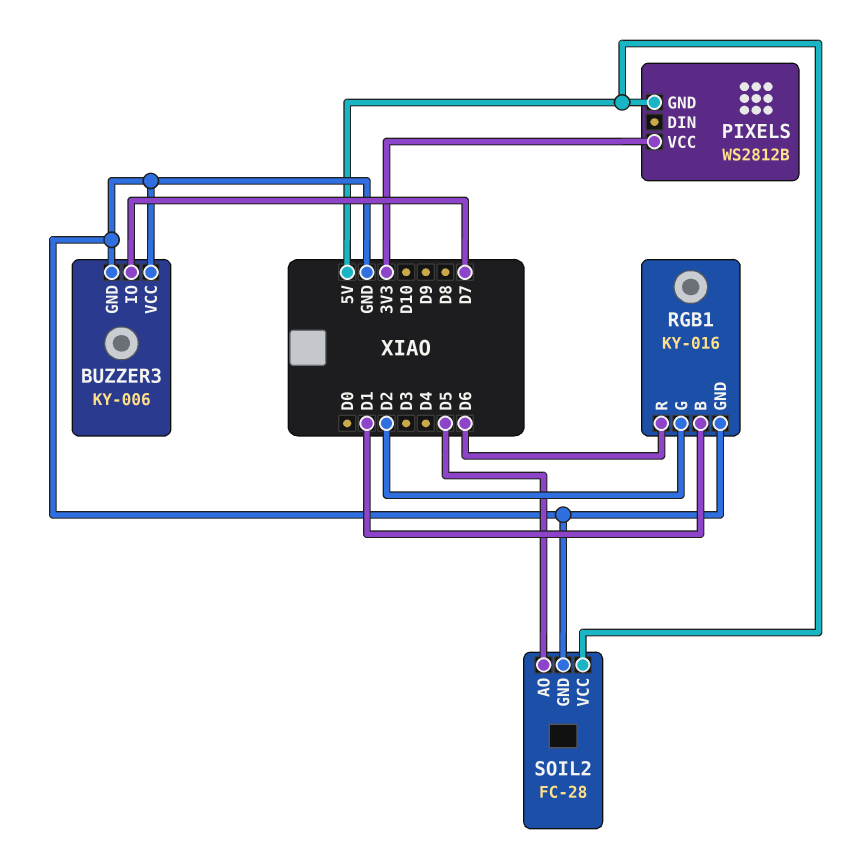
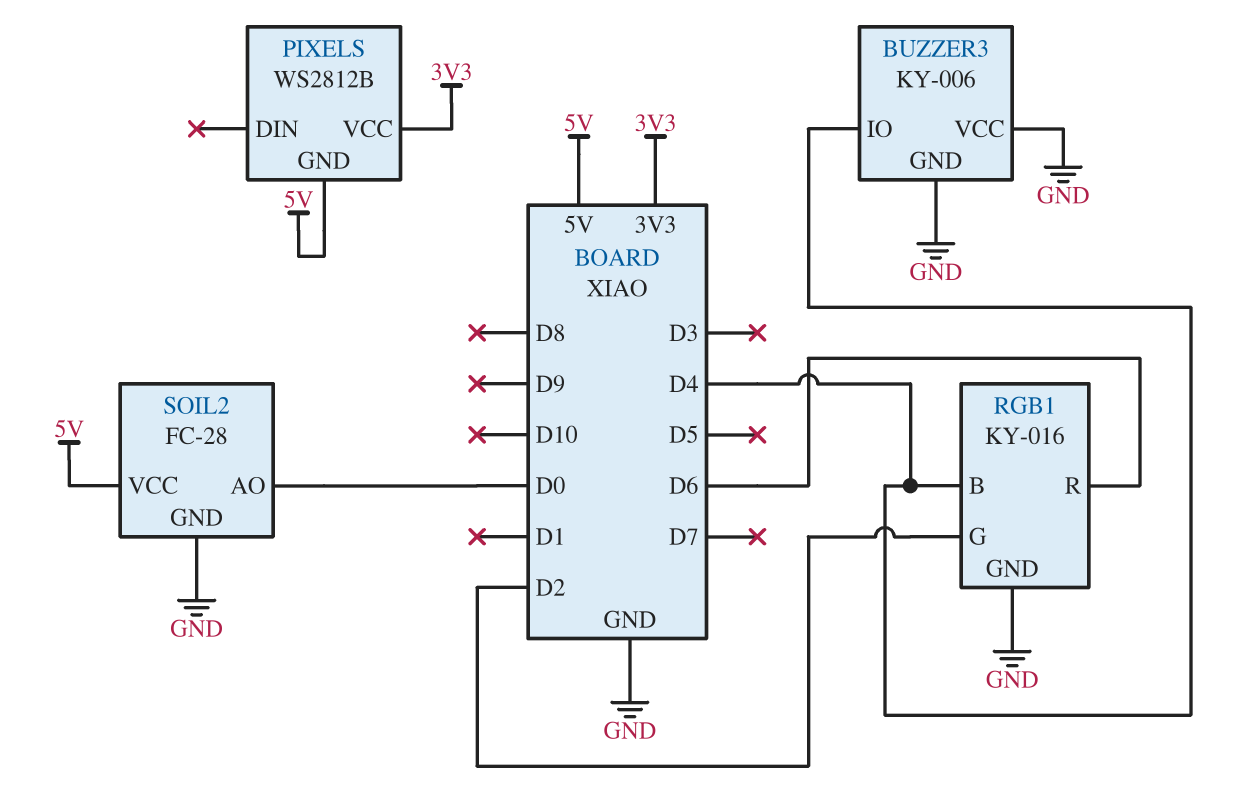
BUZZER3 pin IO: D7 -> D4
RGB1 pin B: D1 -> D4
SOIL2 pin AO: D5 -> D0

